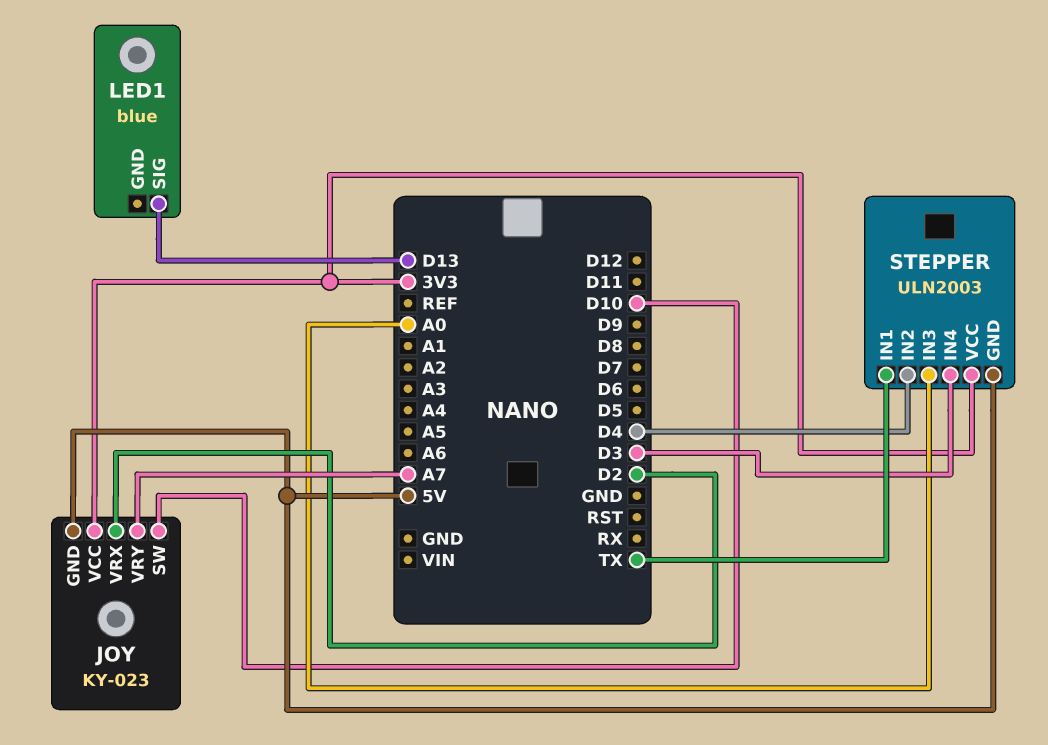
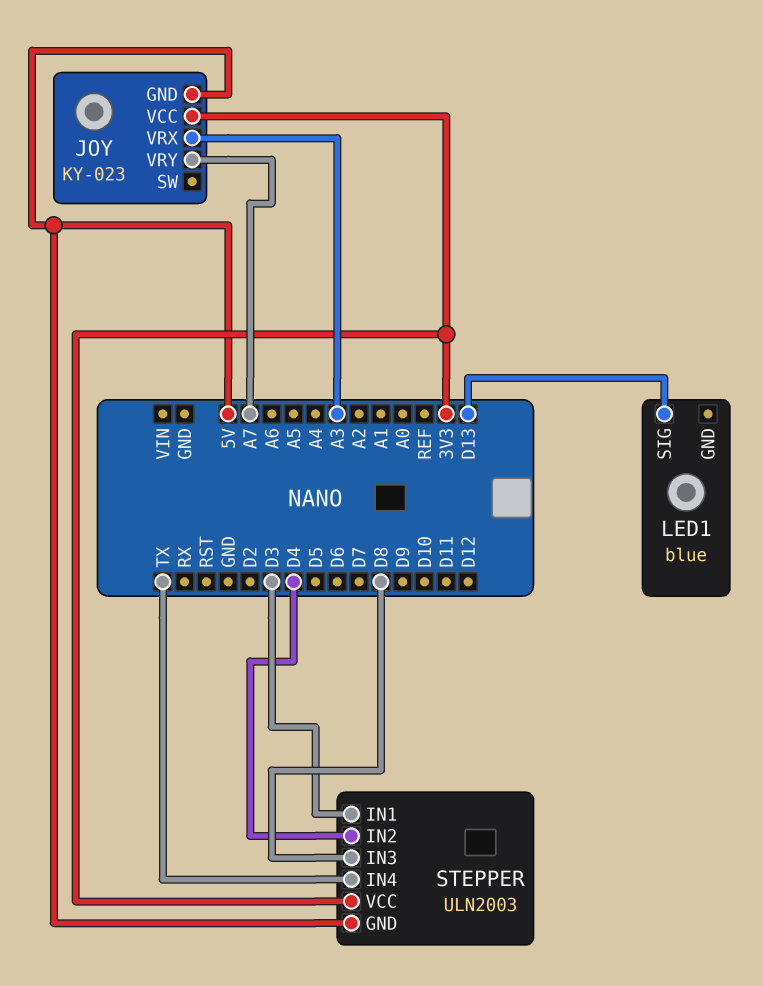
JOY pin SW: D10 -> none
JOY pin VRX: D2 -> A3
STEPPER pin IN1: TX -> D3
STEPPER pin IN3: A0 -> D8
STEPPER pin IN4: D3 -> TX

